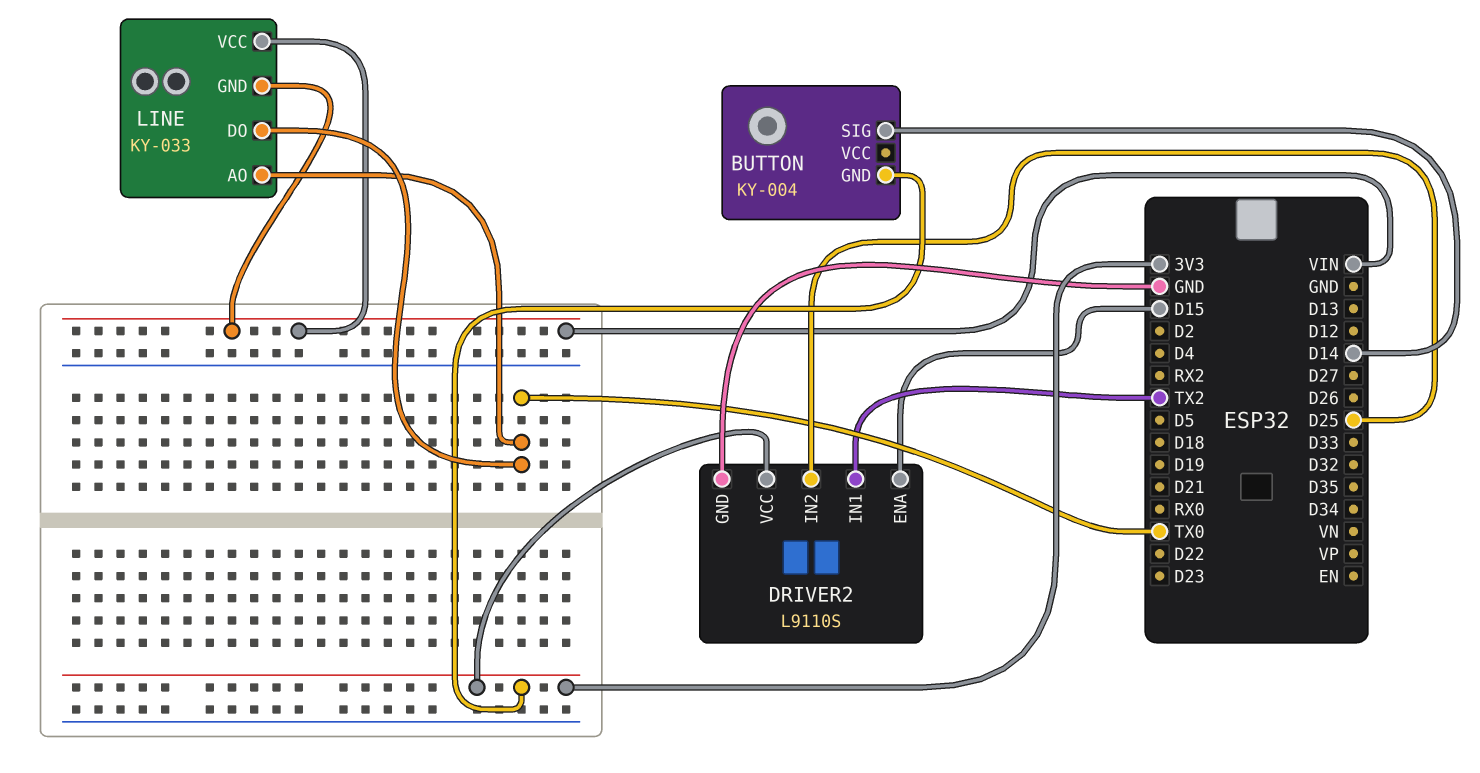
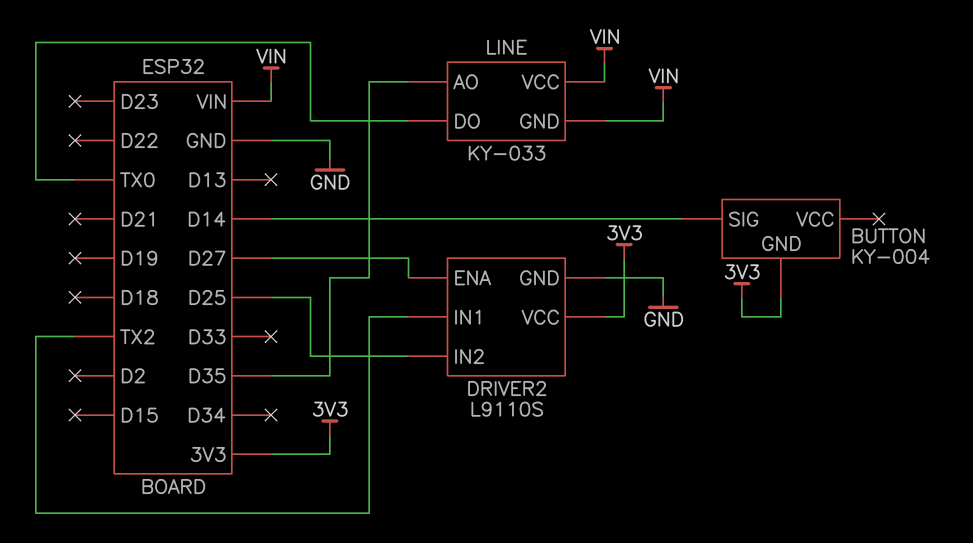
DRIVER2 pin ENA: D15 -> D27
LINE pin AO: TX0 -> D35

